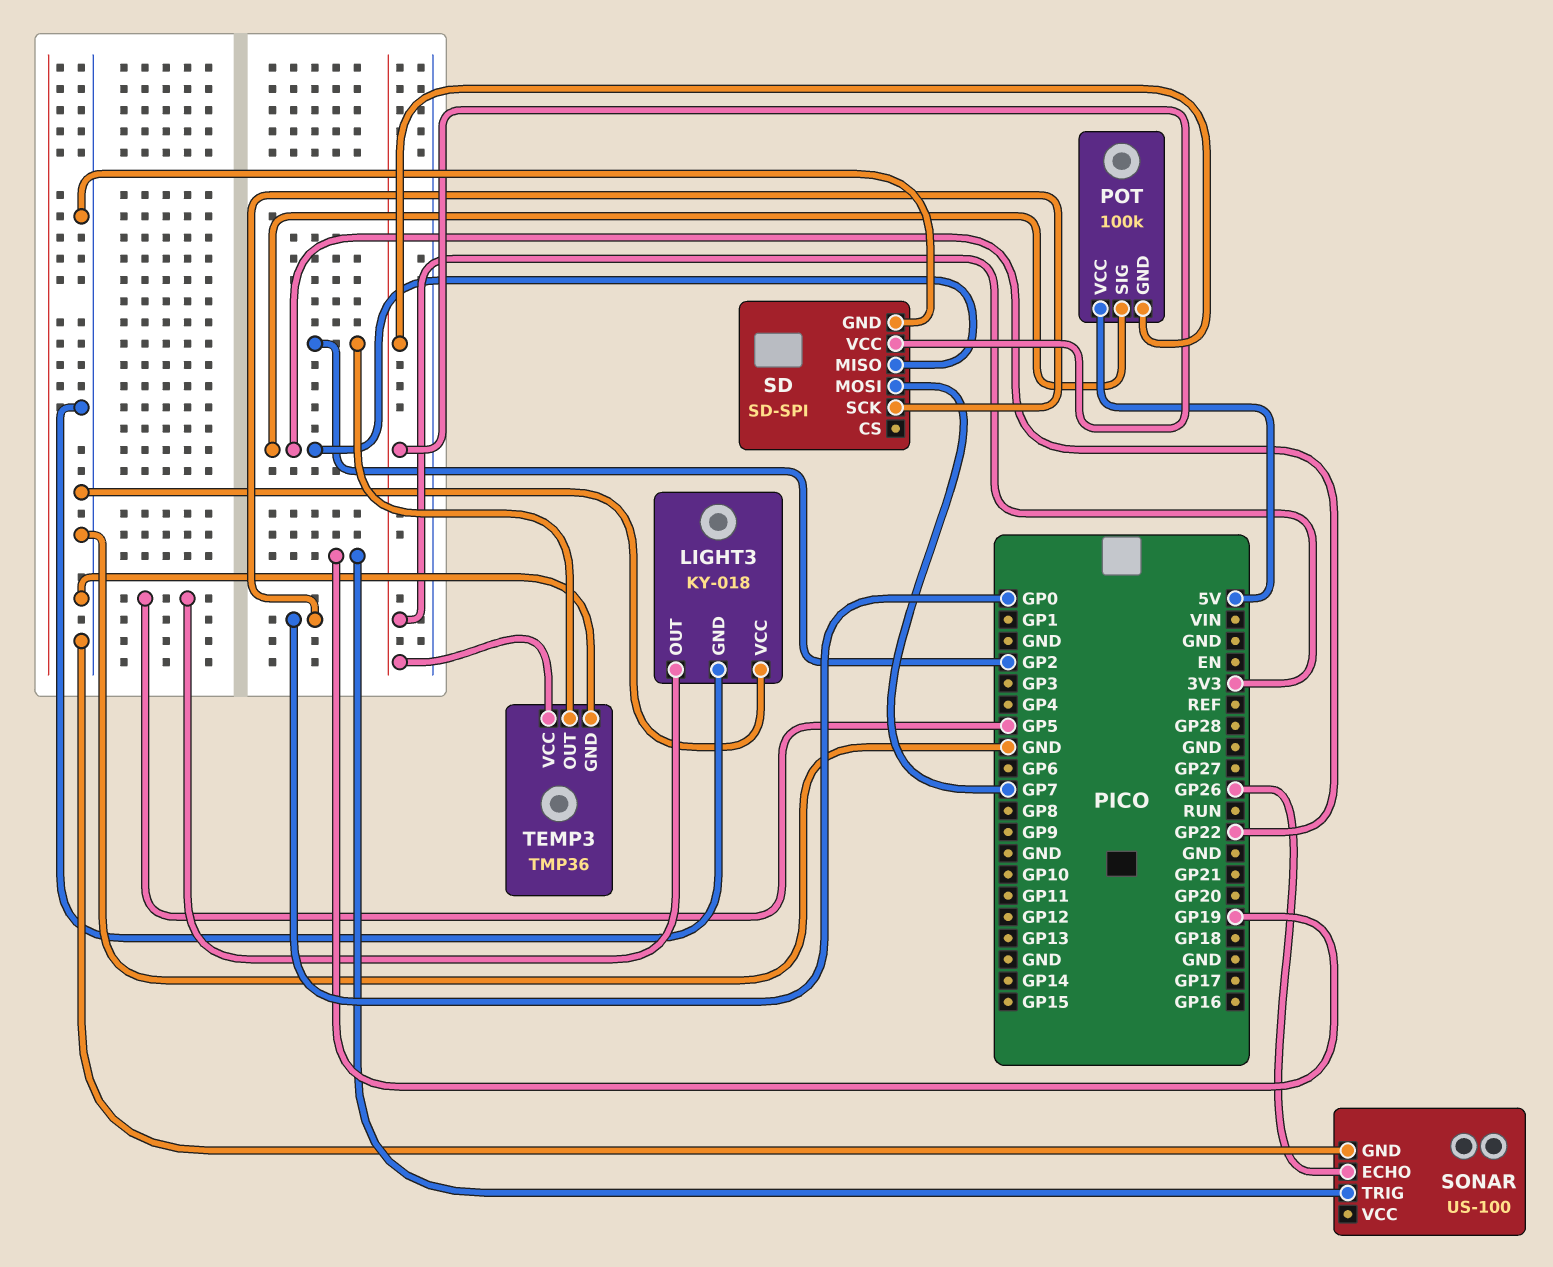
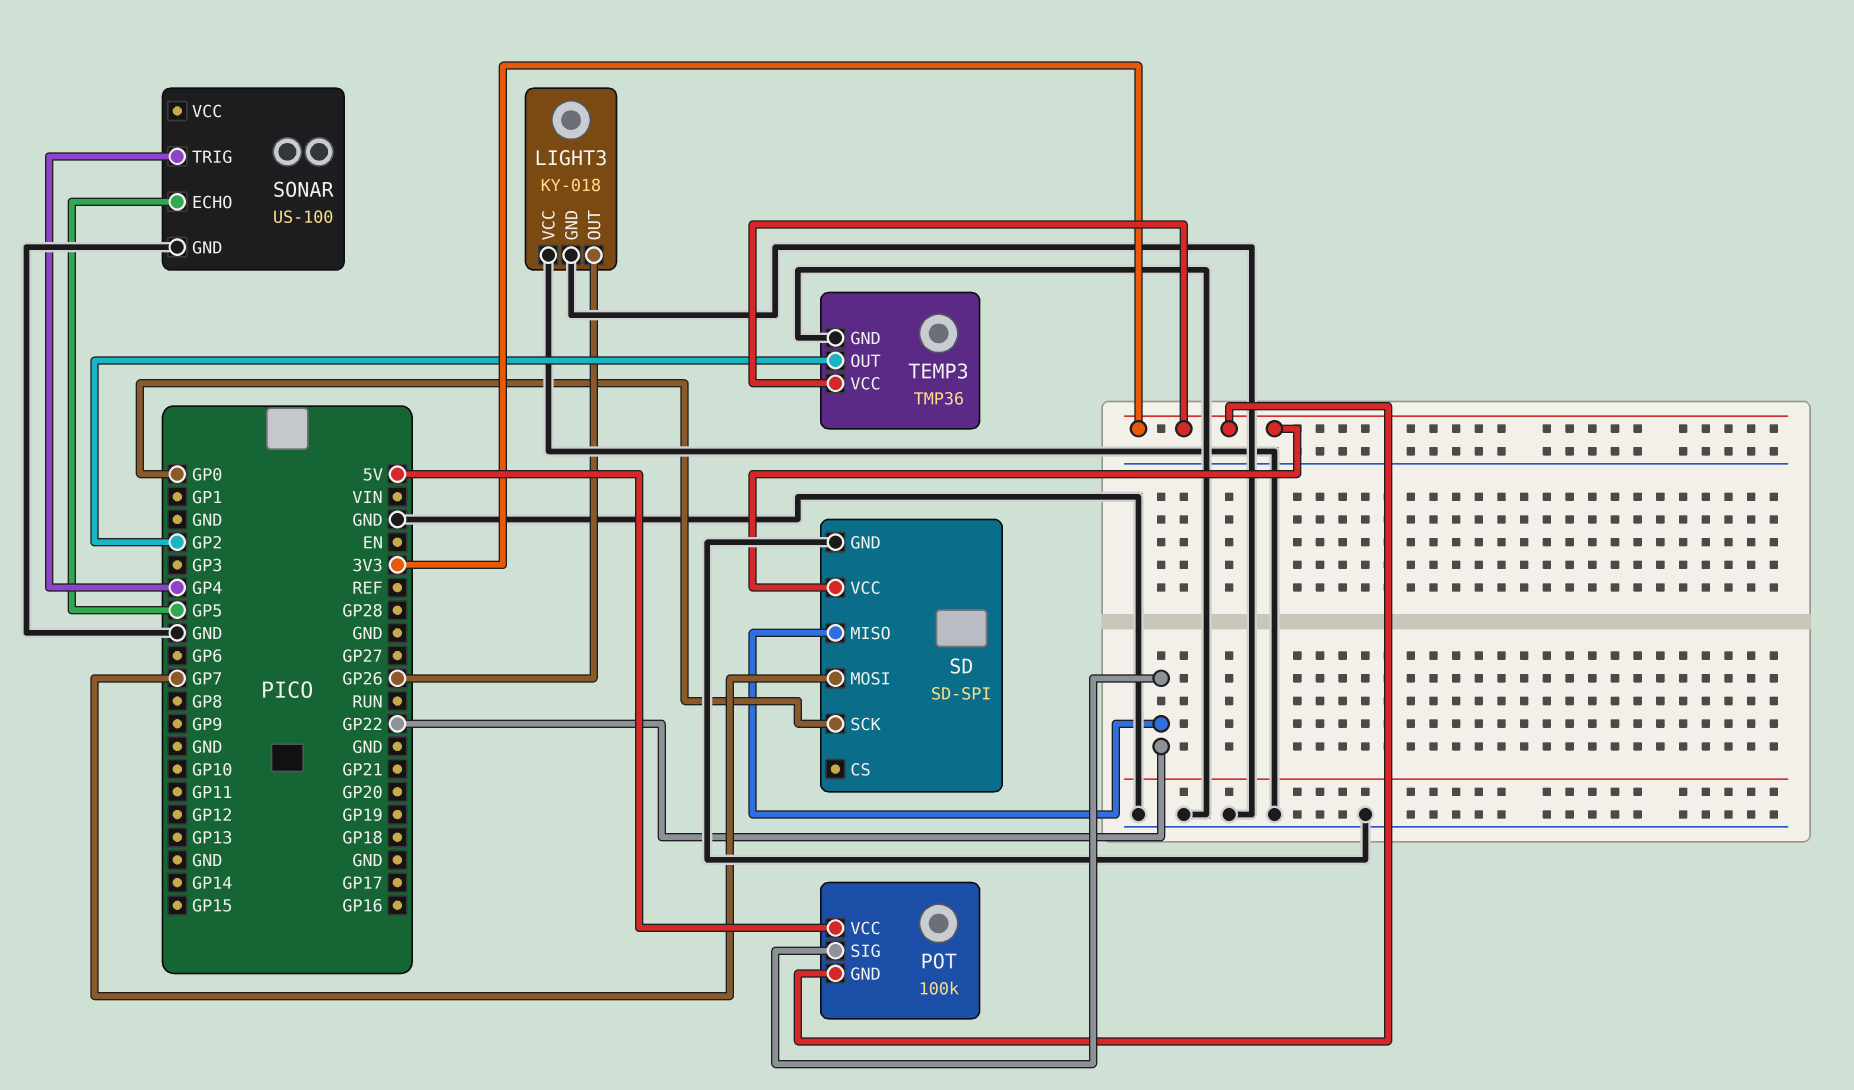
LIGHT3 pin OUT: GP5 -> GP26
SONAR pin ECHO: GP26 -> GP5
SONAR pin TRIG: GP19 -> GP4

